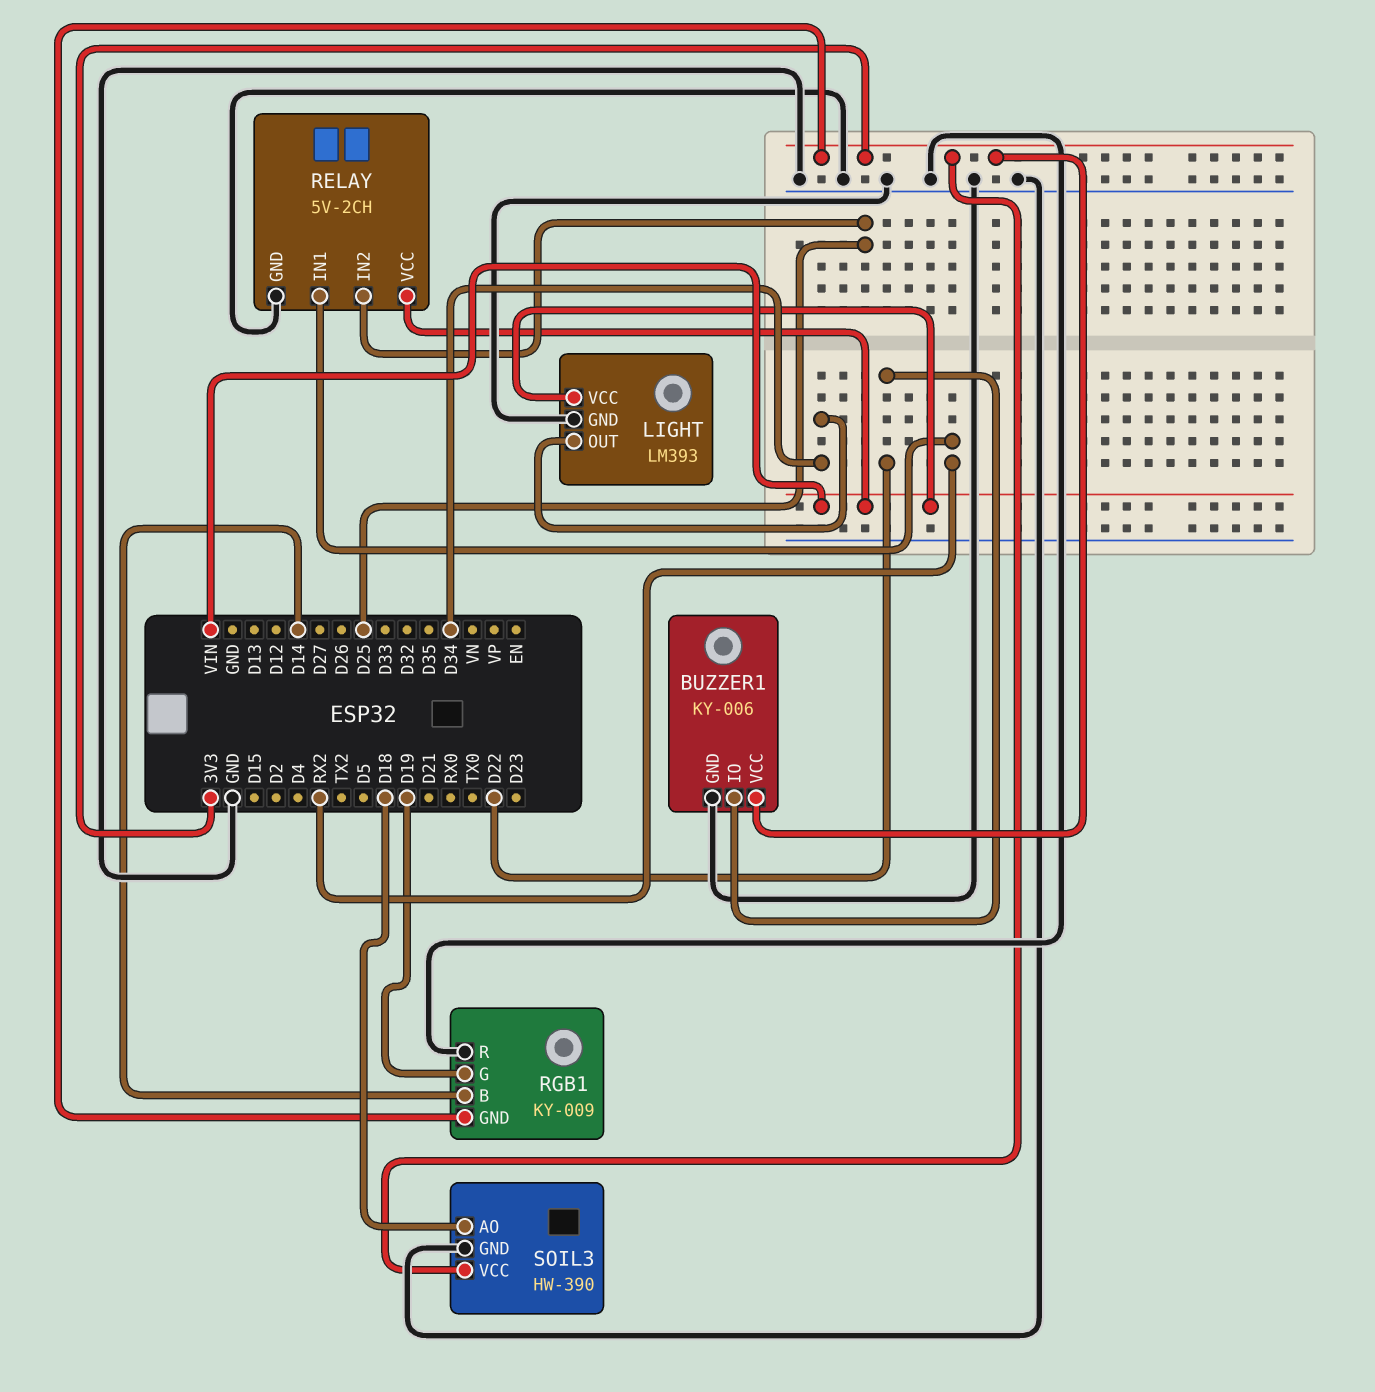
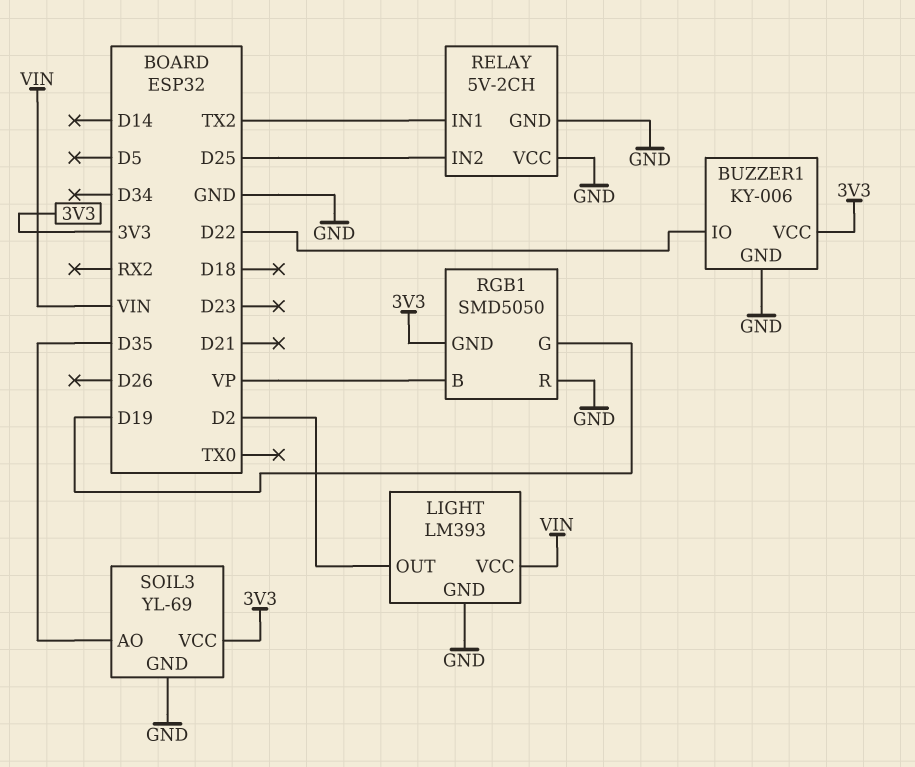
LIGHT pin OUT: D34 -> D2
RELAY pin IN1: RX2 -> TX2
RELAY pin VCC: VIN -> GND
RGB1: KY-009 -> SMD5050
RGB1 pin B: D14 -> VP
SOIL3: HW-390 -> YL-69
SOIL3 pin AO: D18 -> D35

